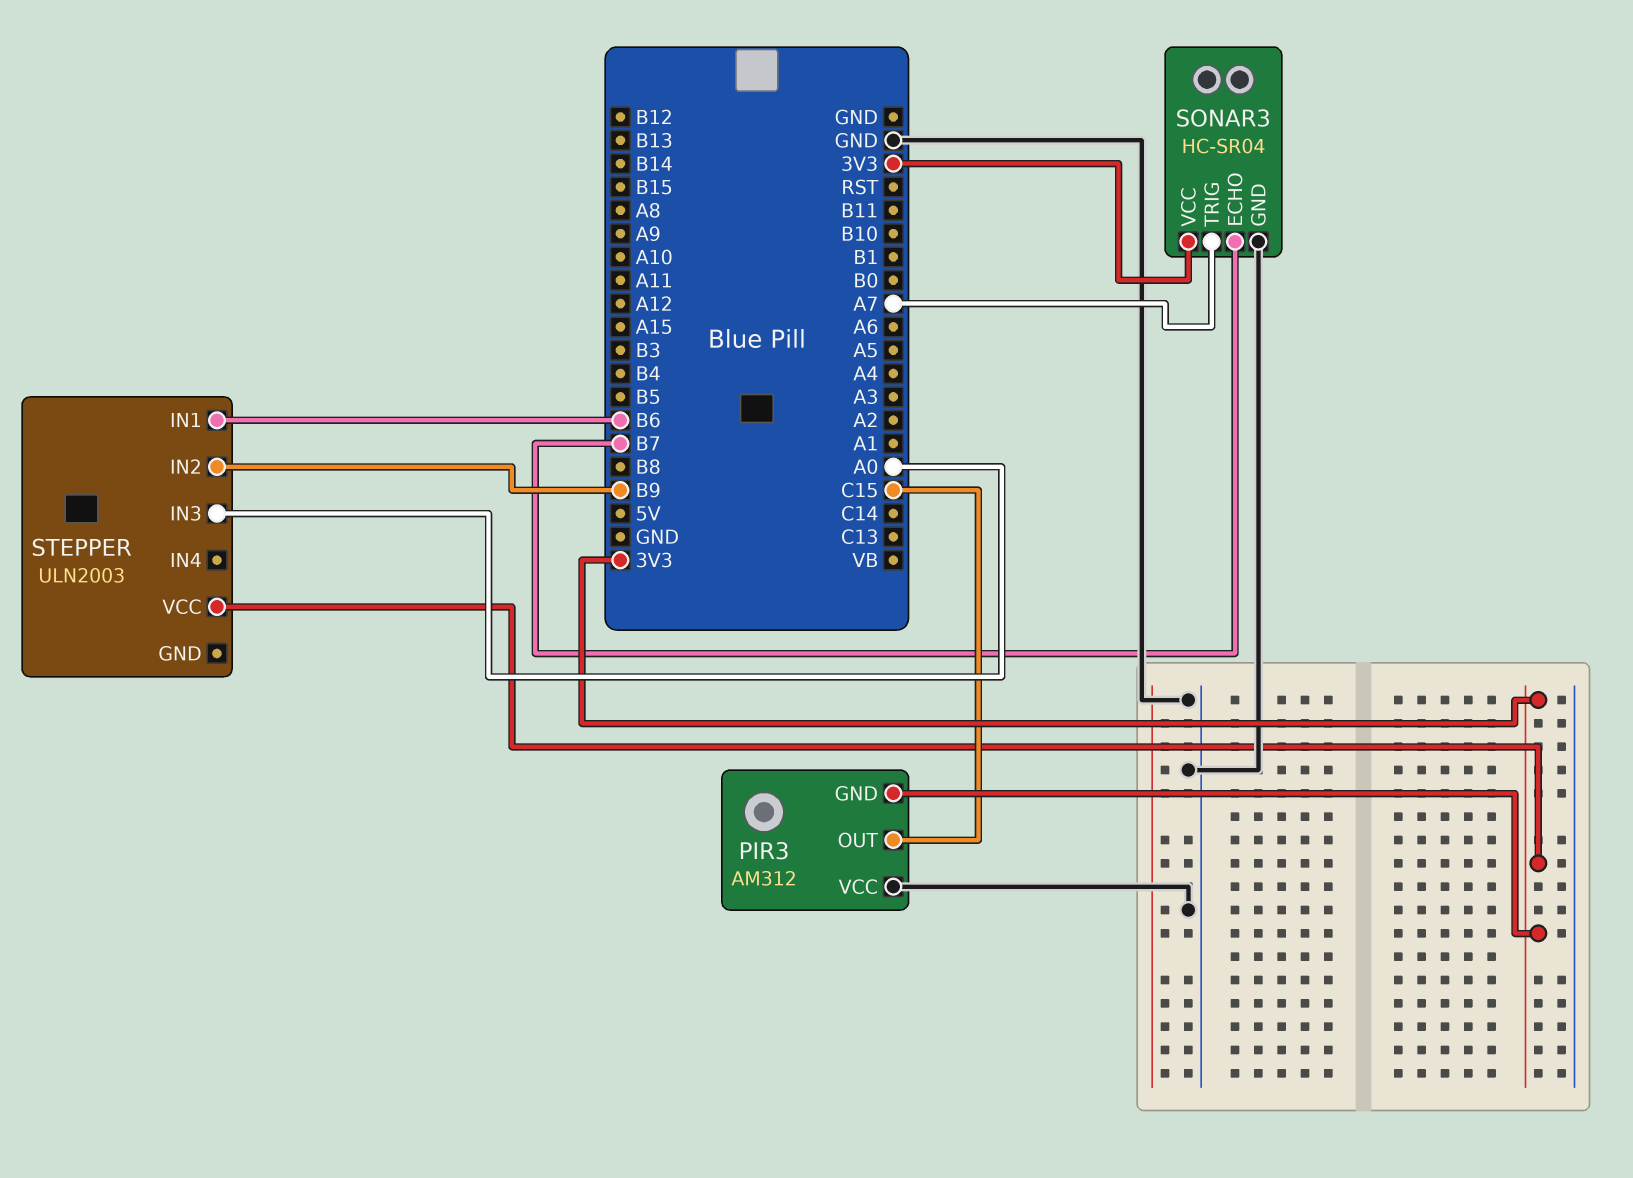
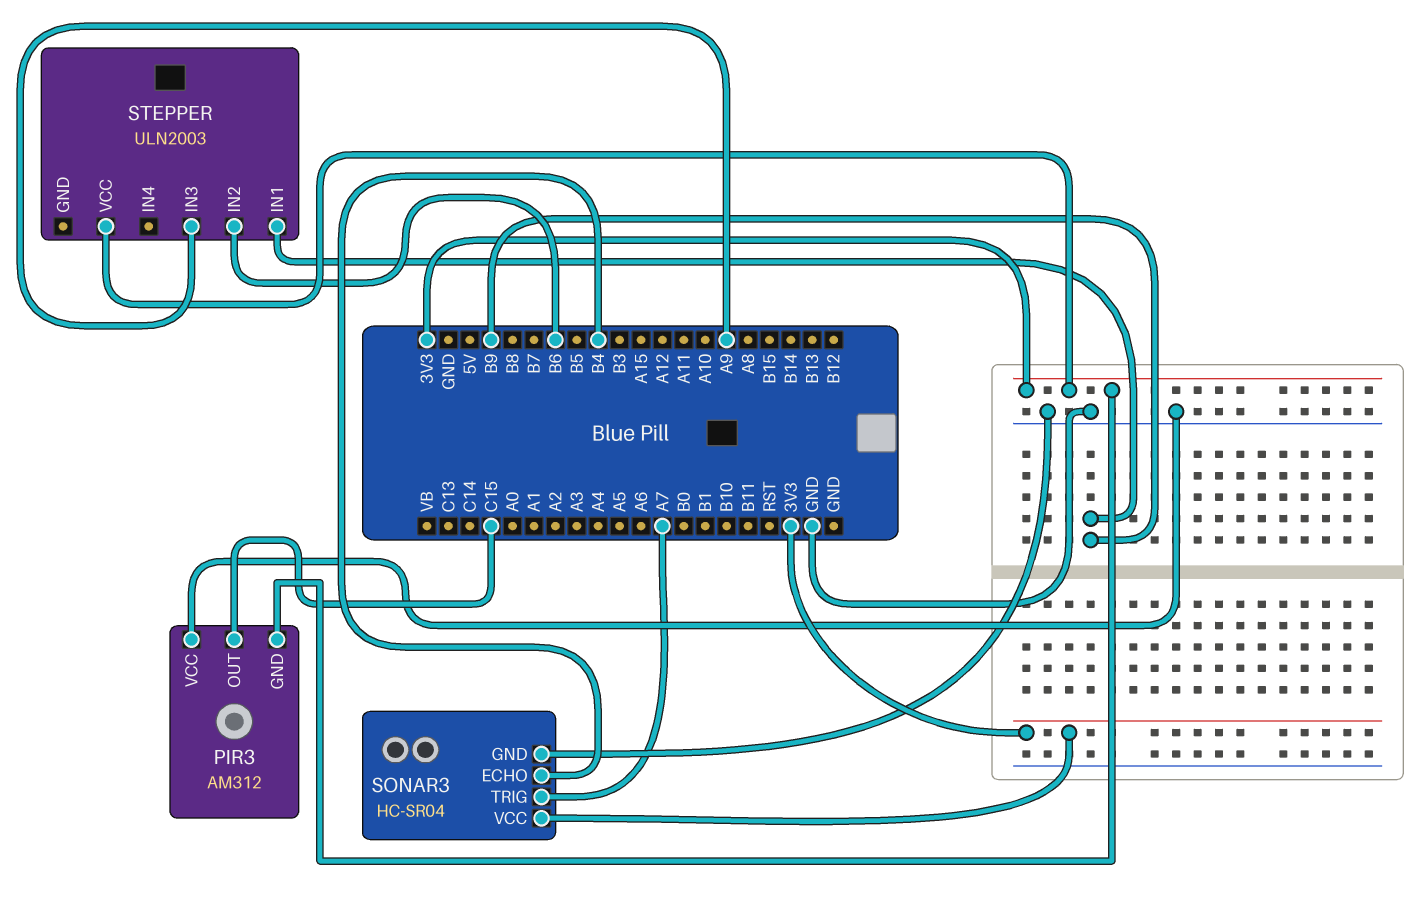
SONAR3 pin ECHO: B7 -> B4
STEPPER pin IN1: B6 -> B9
STEPPER pin IN2: B9 -> B6
STEPPER pin IN3: A0 -> A9

